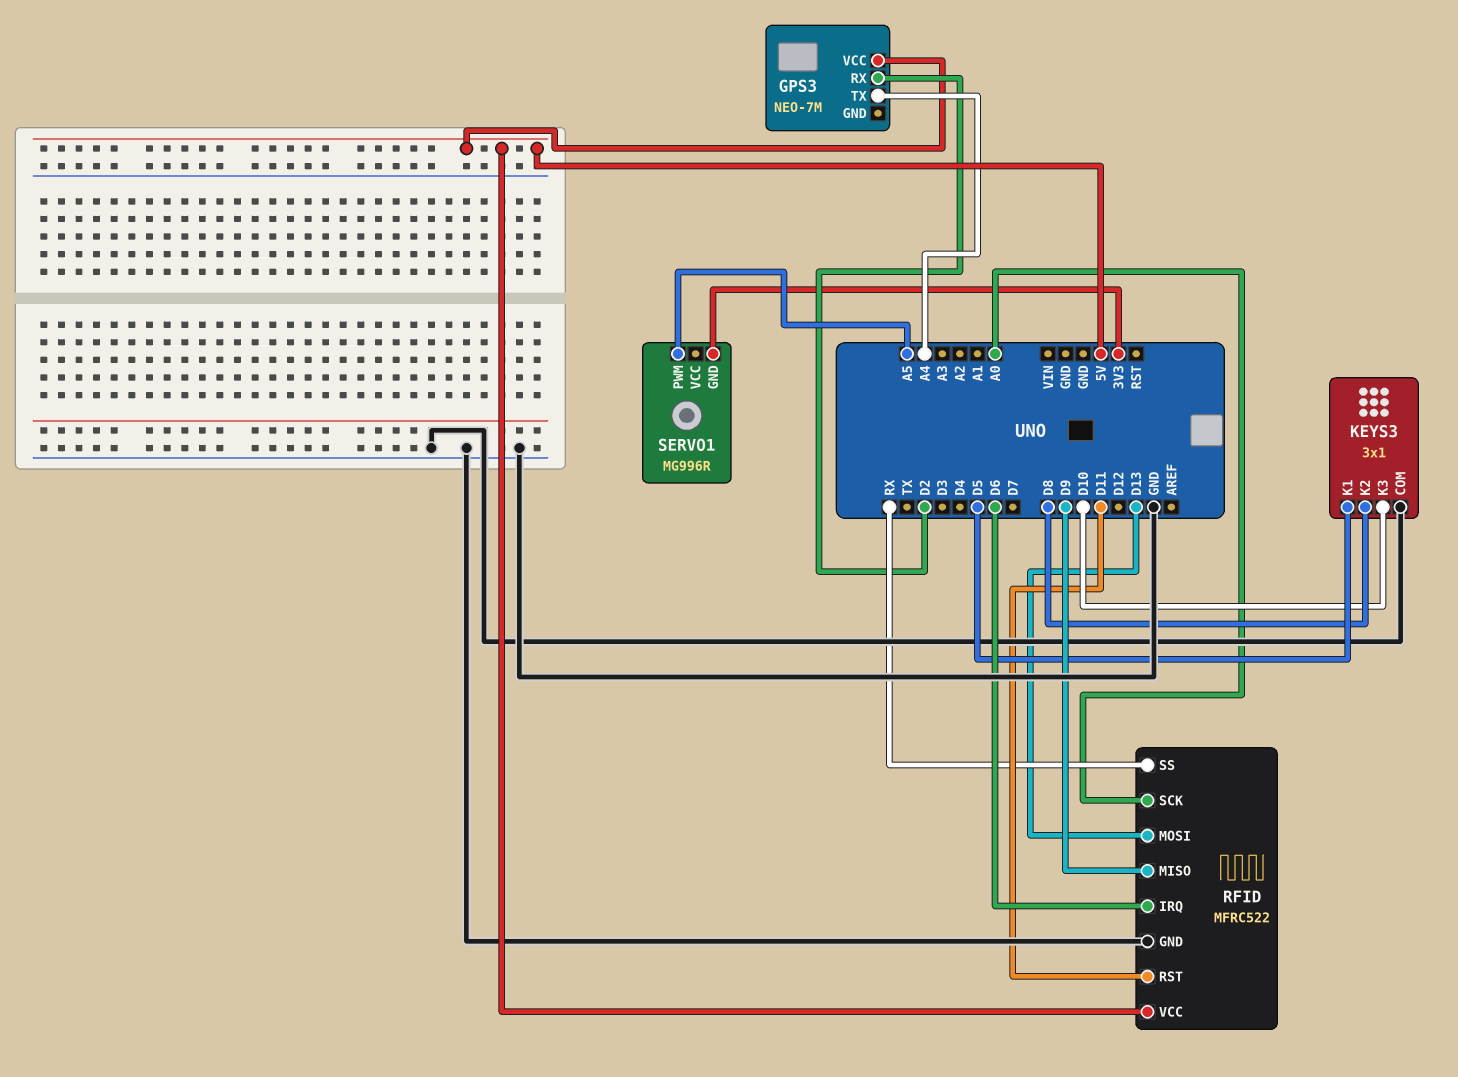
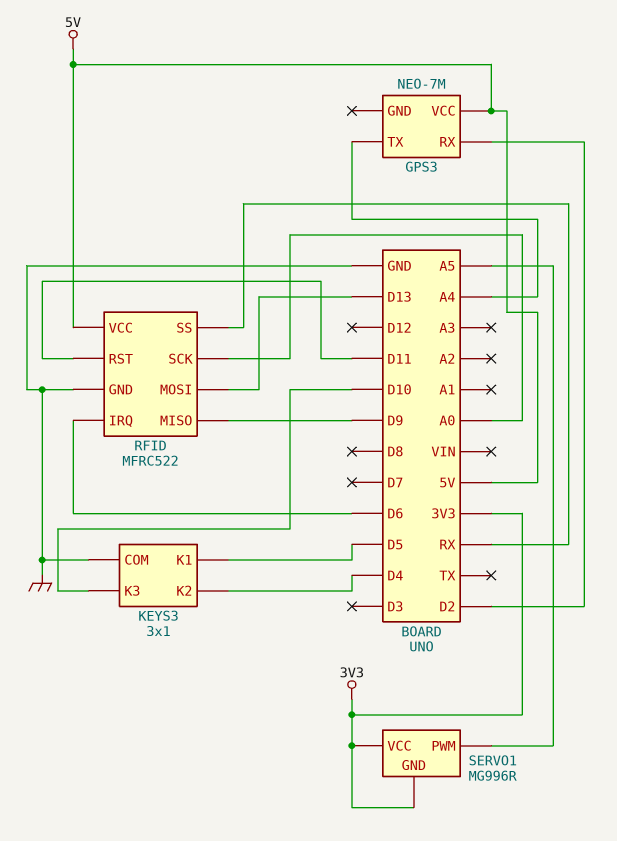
KEYS3 pin K2: D8 -> D4
SERVO1 pin VCC: none -> 3V3

